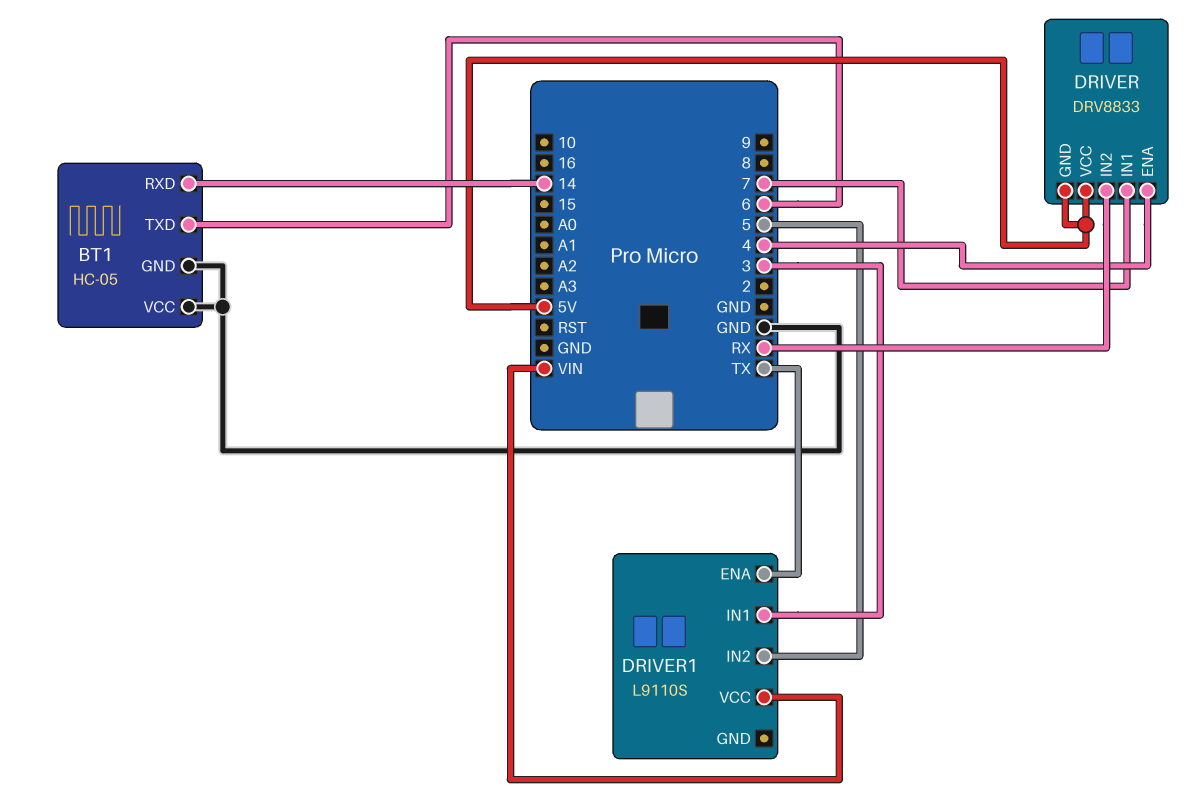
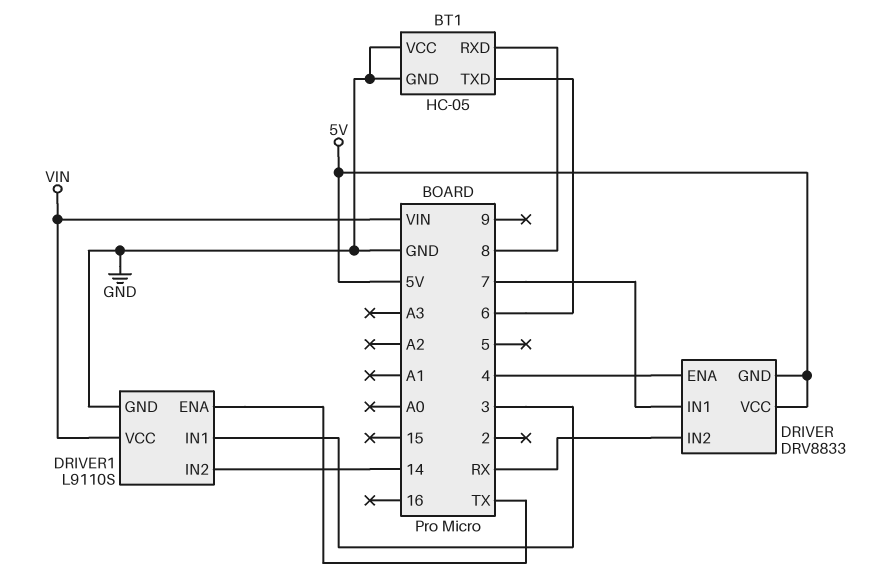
BT1 pin RXD: 14 -> 8
DRIVER1 pin GND: none -> GND
DRIVER1 pin IN2: 5 -> 14

